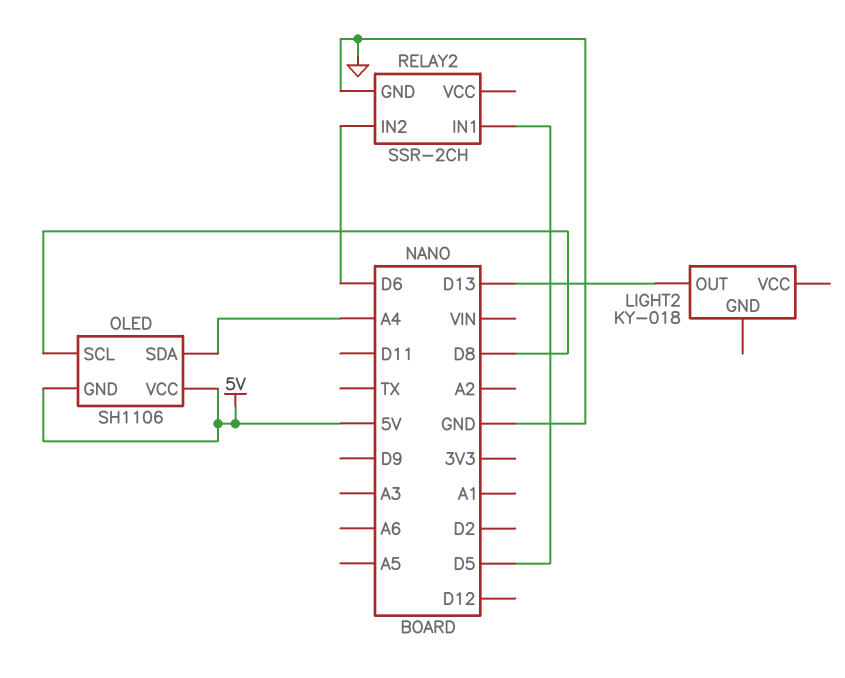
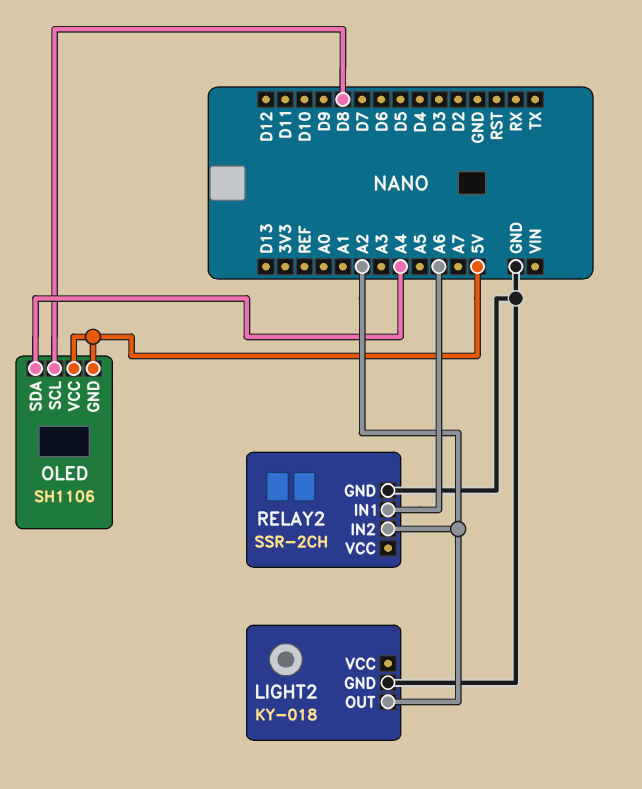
LIGHT2 pin GND: none -> GND
LIGHT2 pin OUT: D13 -> A2
RELAY2 pin IN1: D5 -> A6
RELAY2 pin IN2: D6 -> A2

